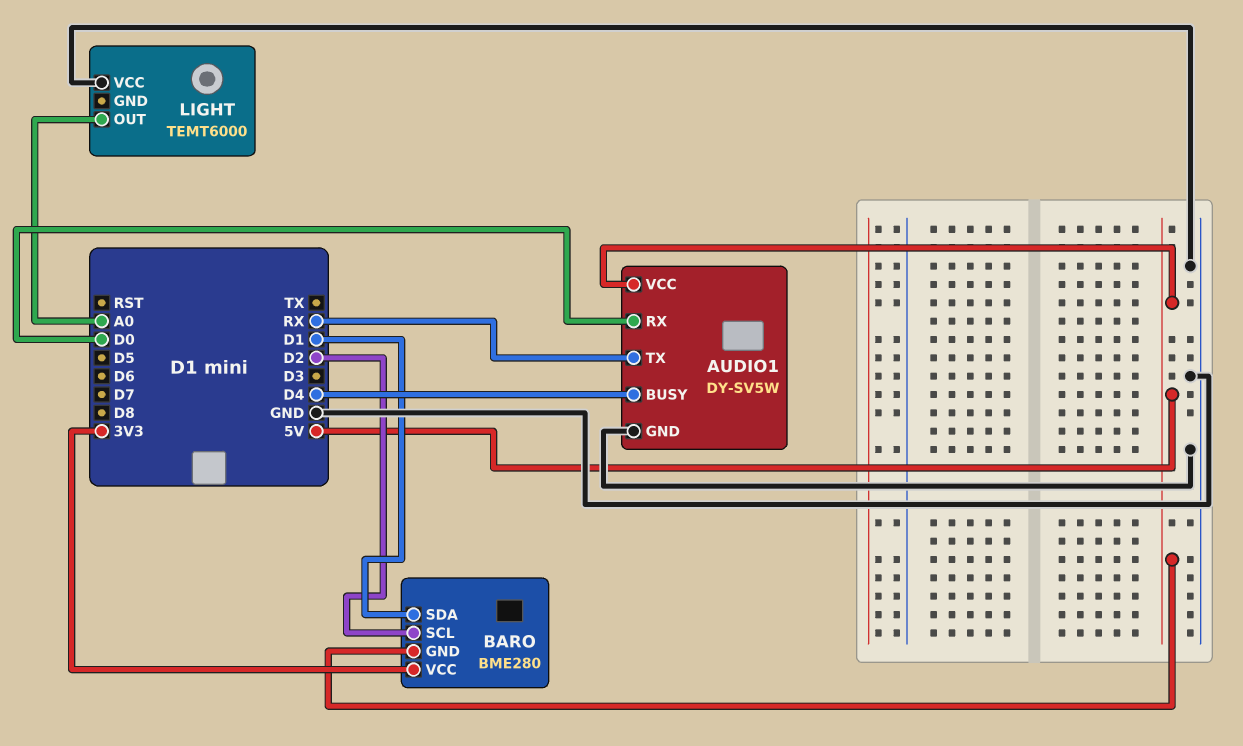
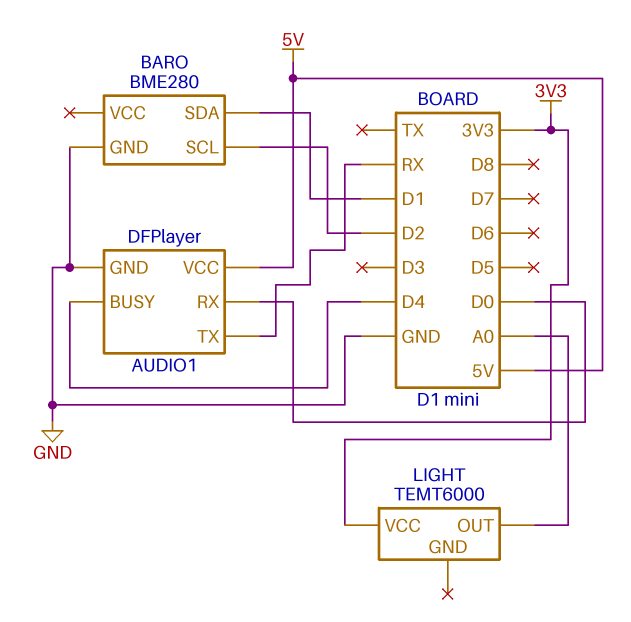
AUDIO1: DY-SV5W -> DFPlayer
BARO pin GND: 5V -> GND
BARO pin VCC: 3V3 -> none
LIGHT pin VCC: GND -> 3V3

